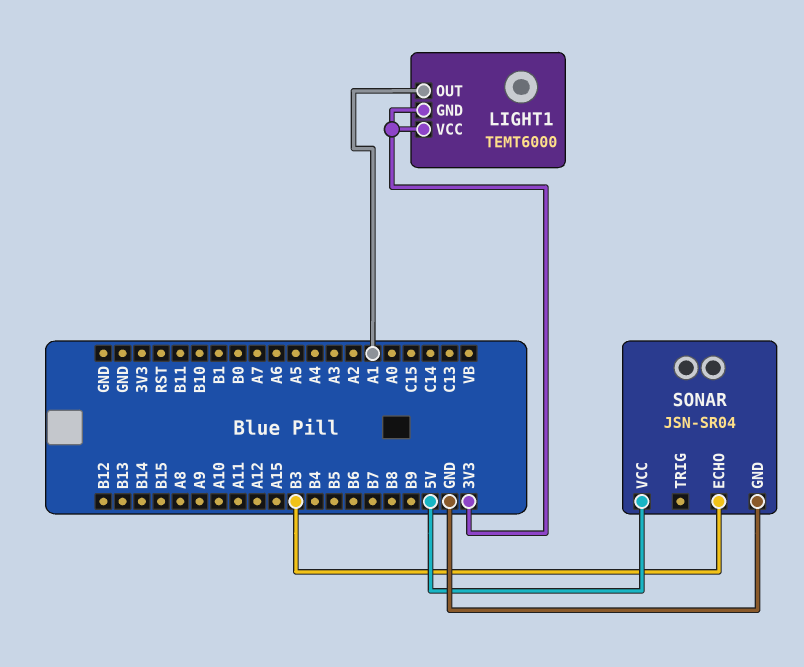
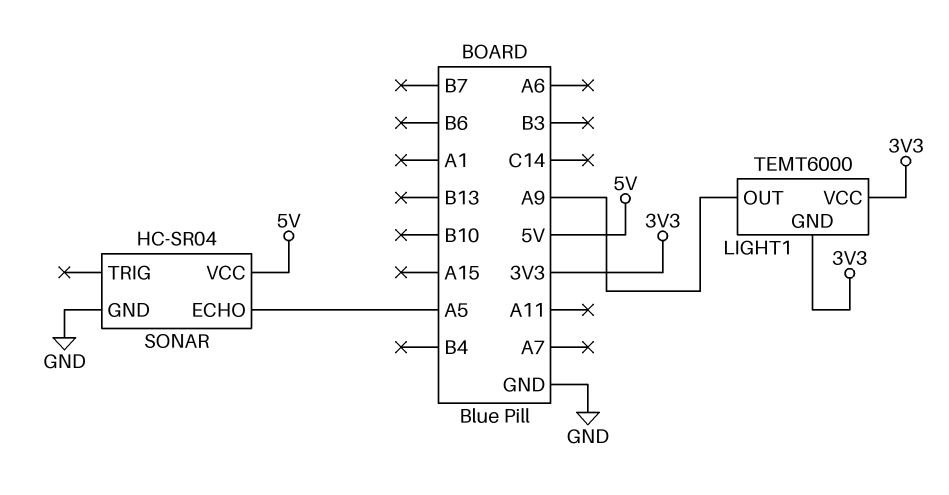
LIGHT1 pin OUT: A1 -> A9
SONAR: JSN-SR04 -> HC-SR04
SONAR pin ECHO: B3 -> A5

